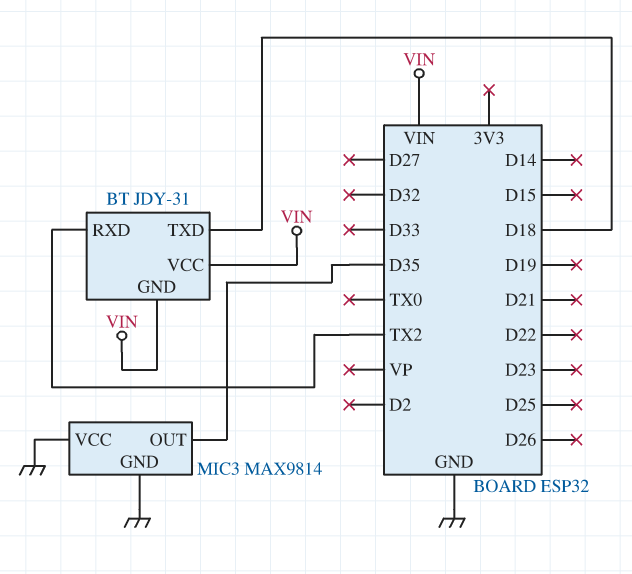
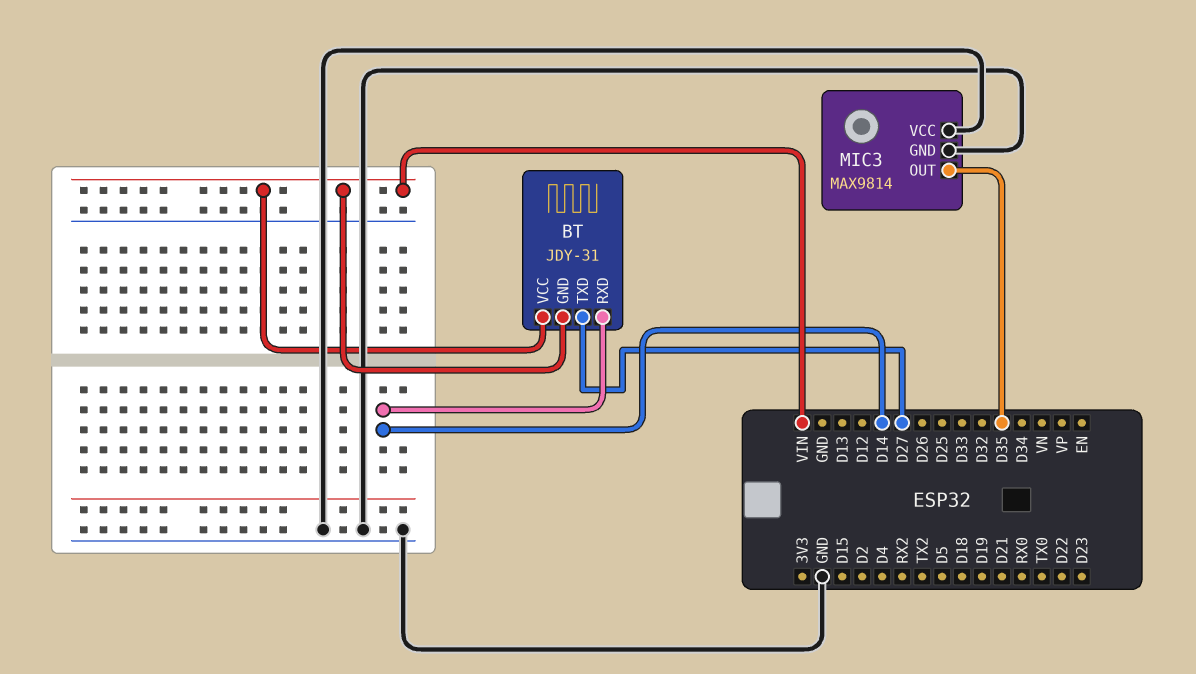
BT pin RXD: TX2 -> D14
BT pin TXD: D18 -> D27

